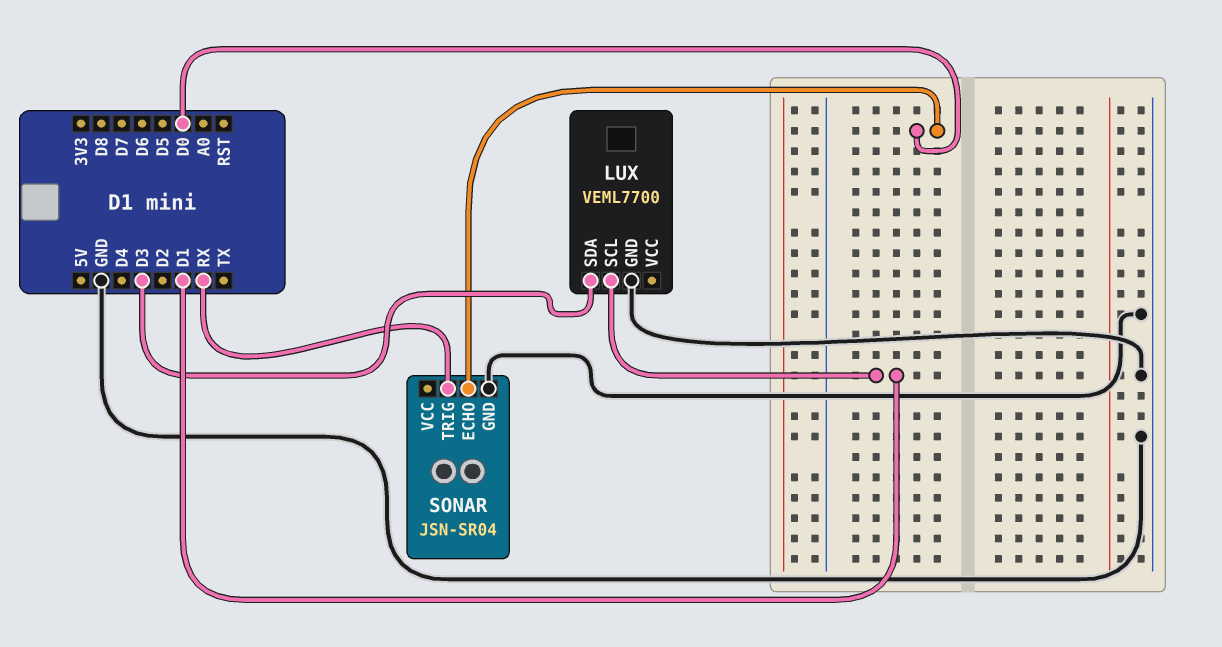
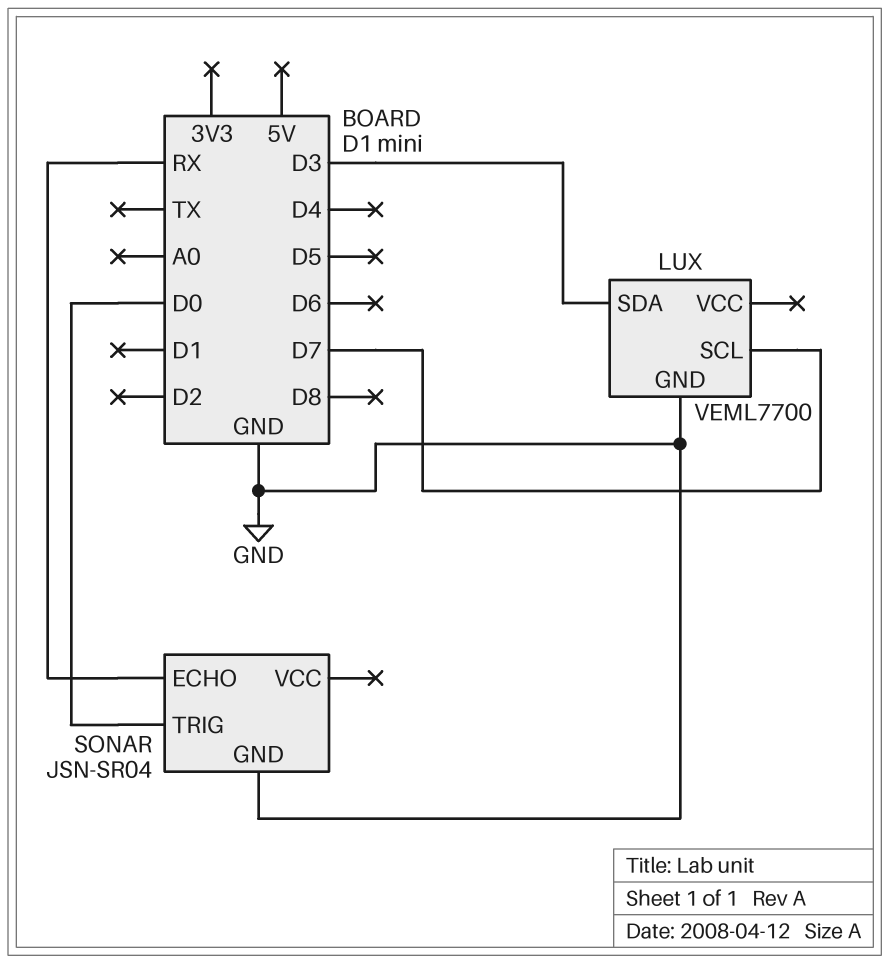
LUX pin SCL: D1 -> D7
SONAR pin ECHO: D0 -> RX
SONAR pin TRIG: RX -> D0

